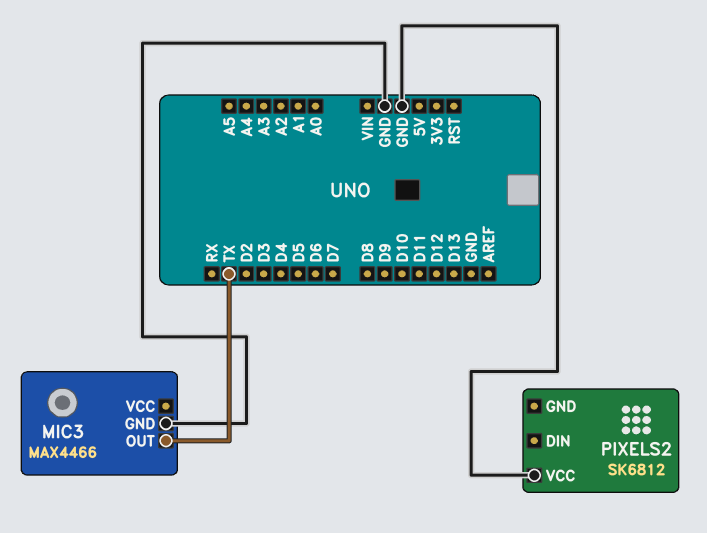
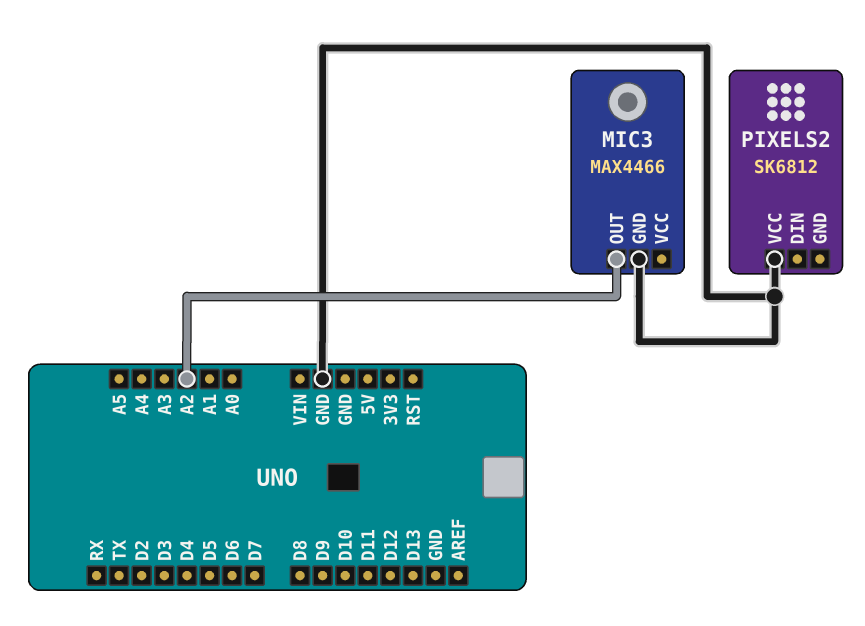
MIC3 pin OUT: TX -> A2

